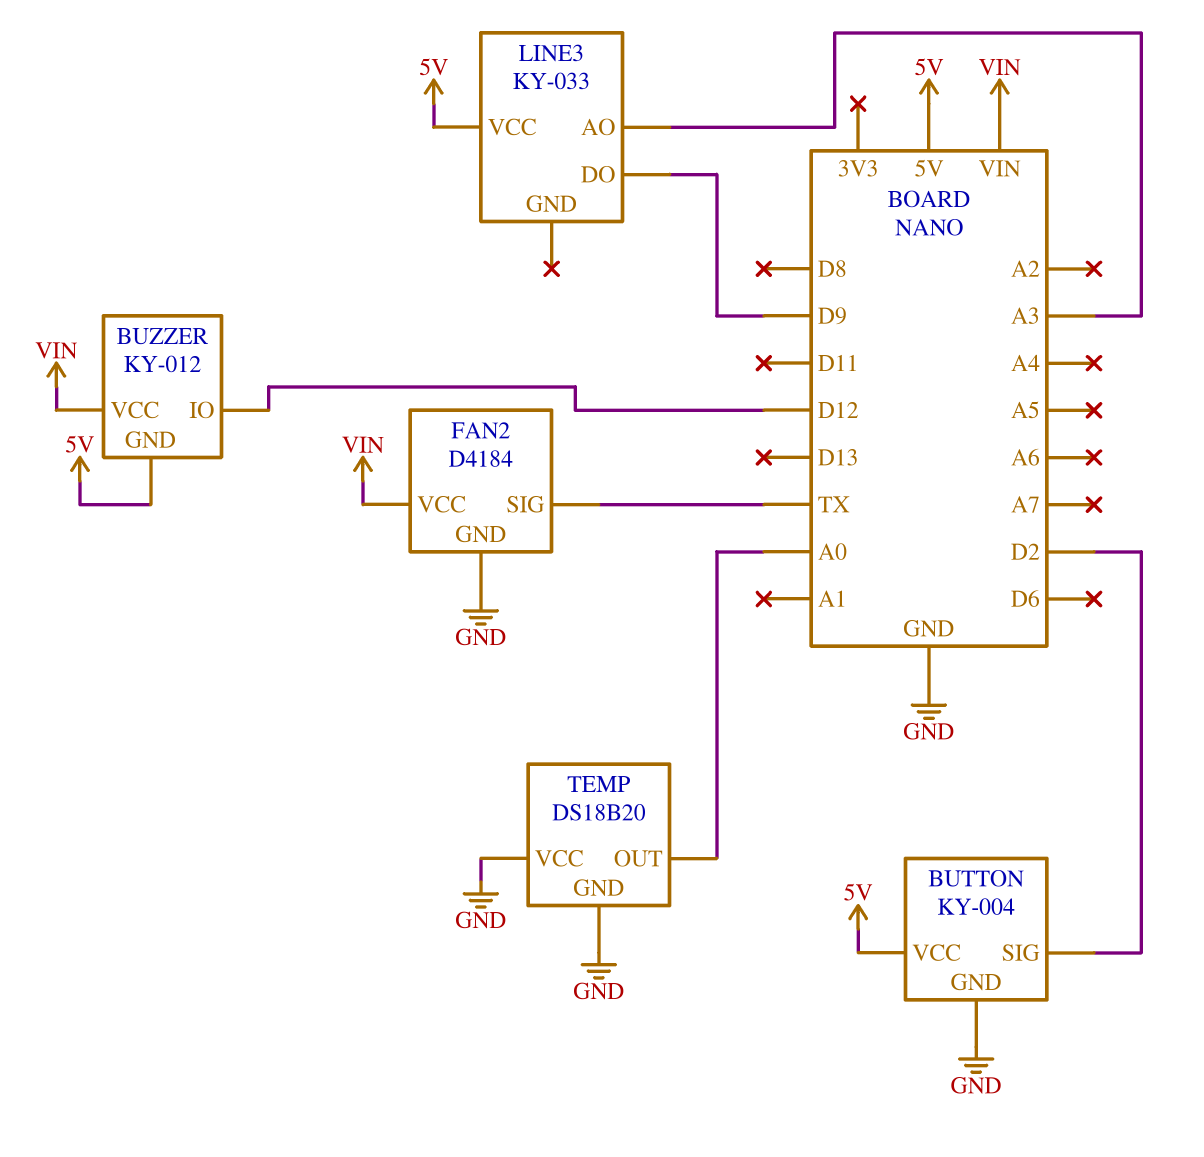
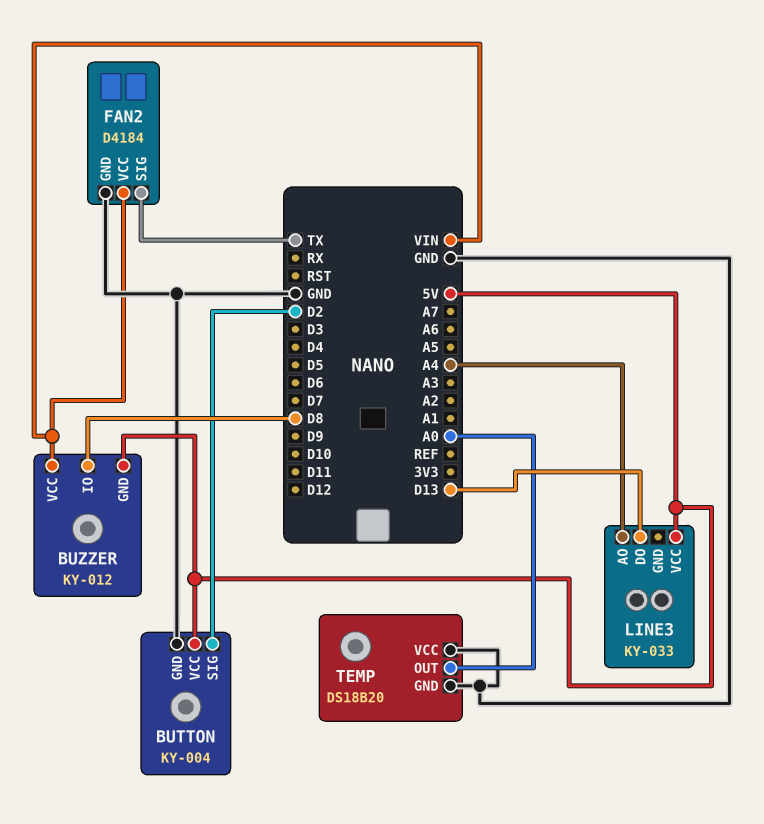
BUZZER pin IO: D12 -> D8
LINE3 pin AO: A3 -> A4
LINE3 pin DO: D9 -> D13

